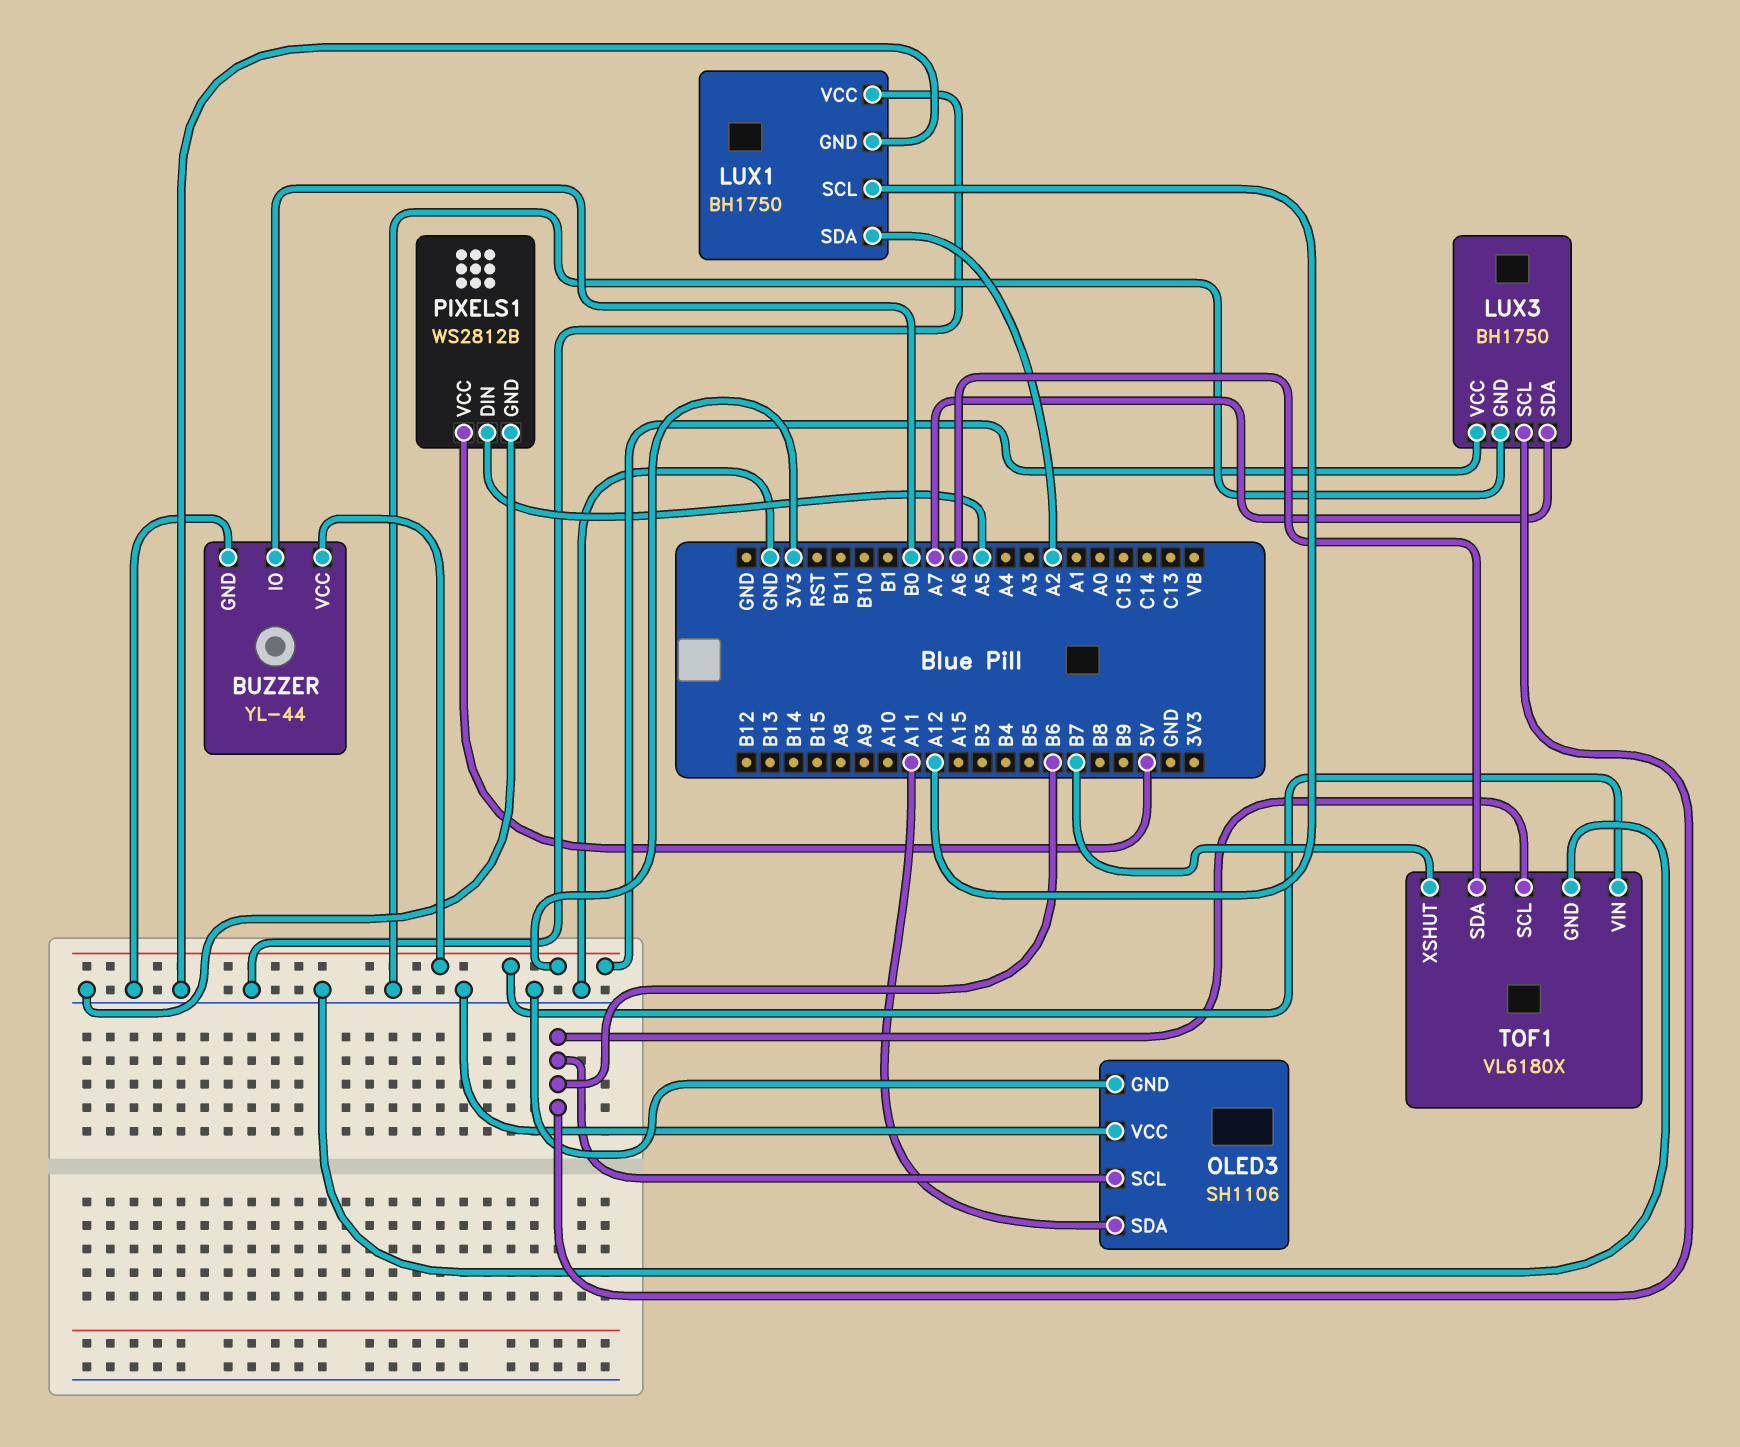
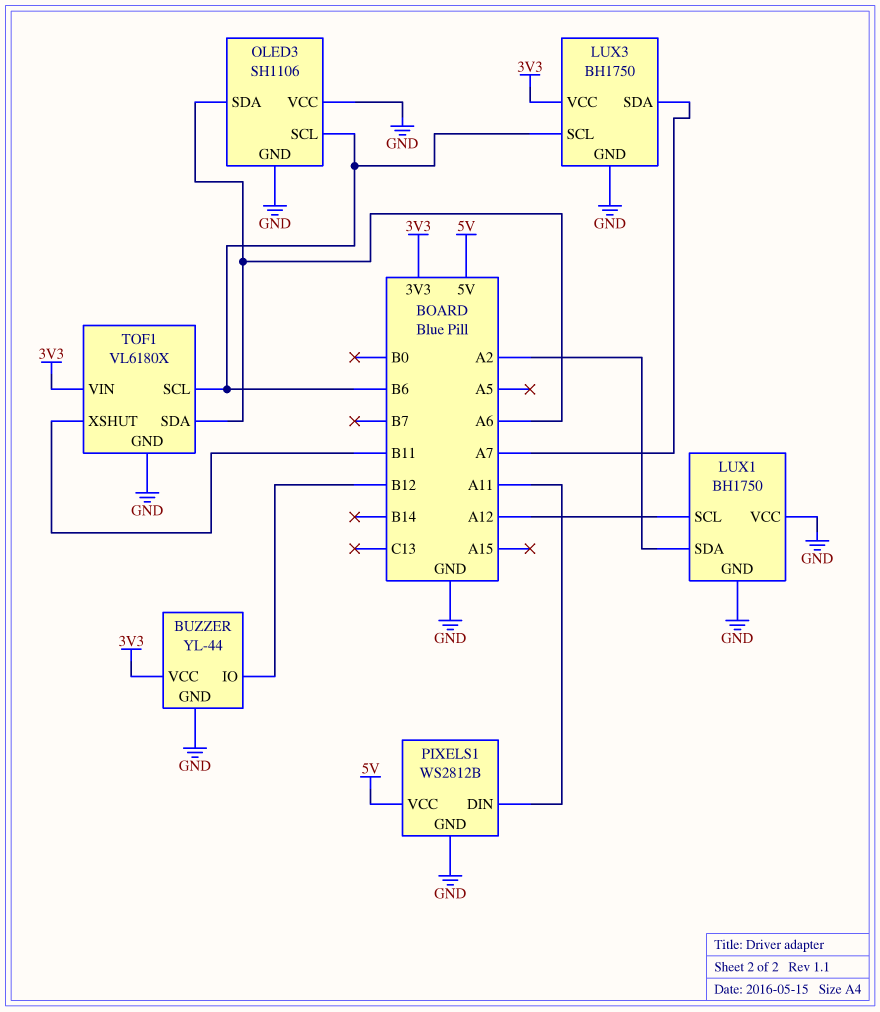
BUZZER pin IO: B0 -> B12
OLED3 pin SDA: A11 -> A6
PIXELS1 pin DIN: A5 -> A11
TOF1 pin XSHUT: B7 -> B11

